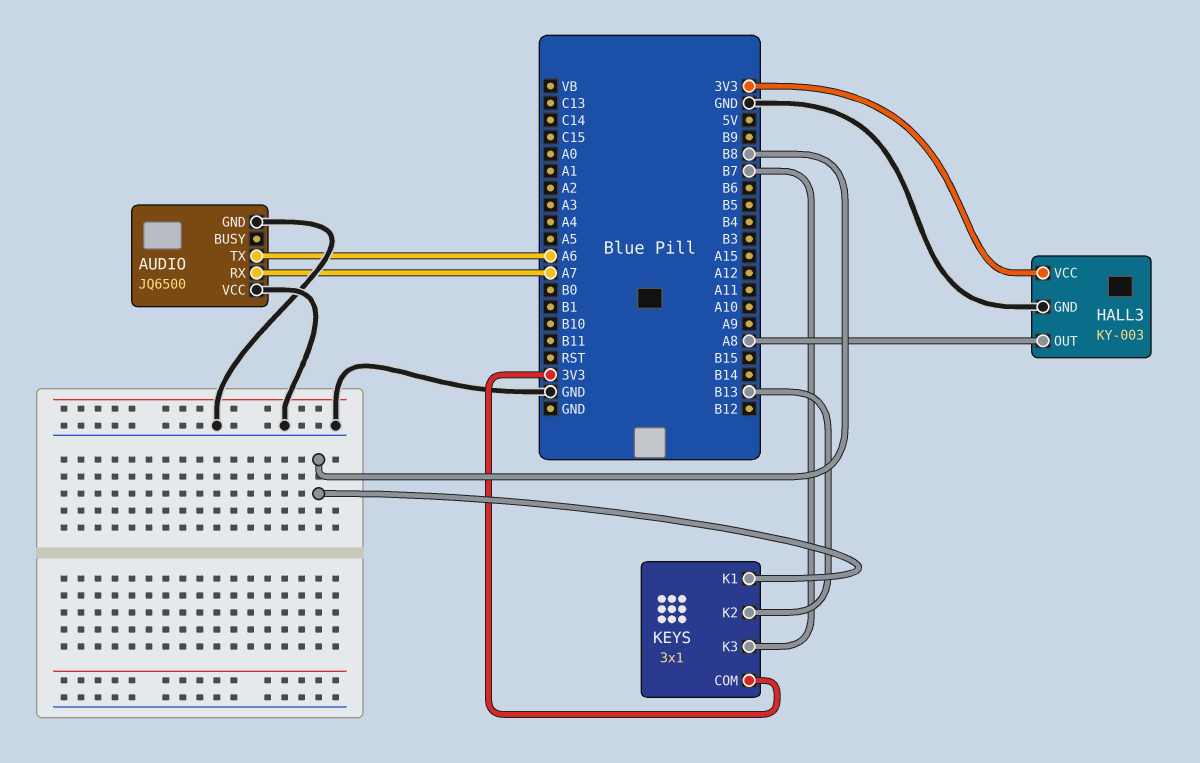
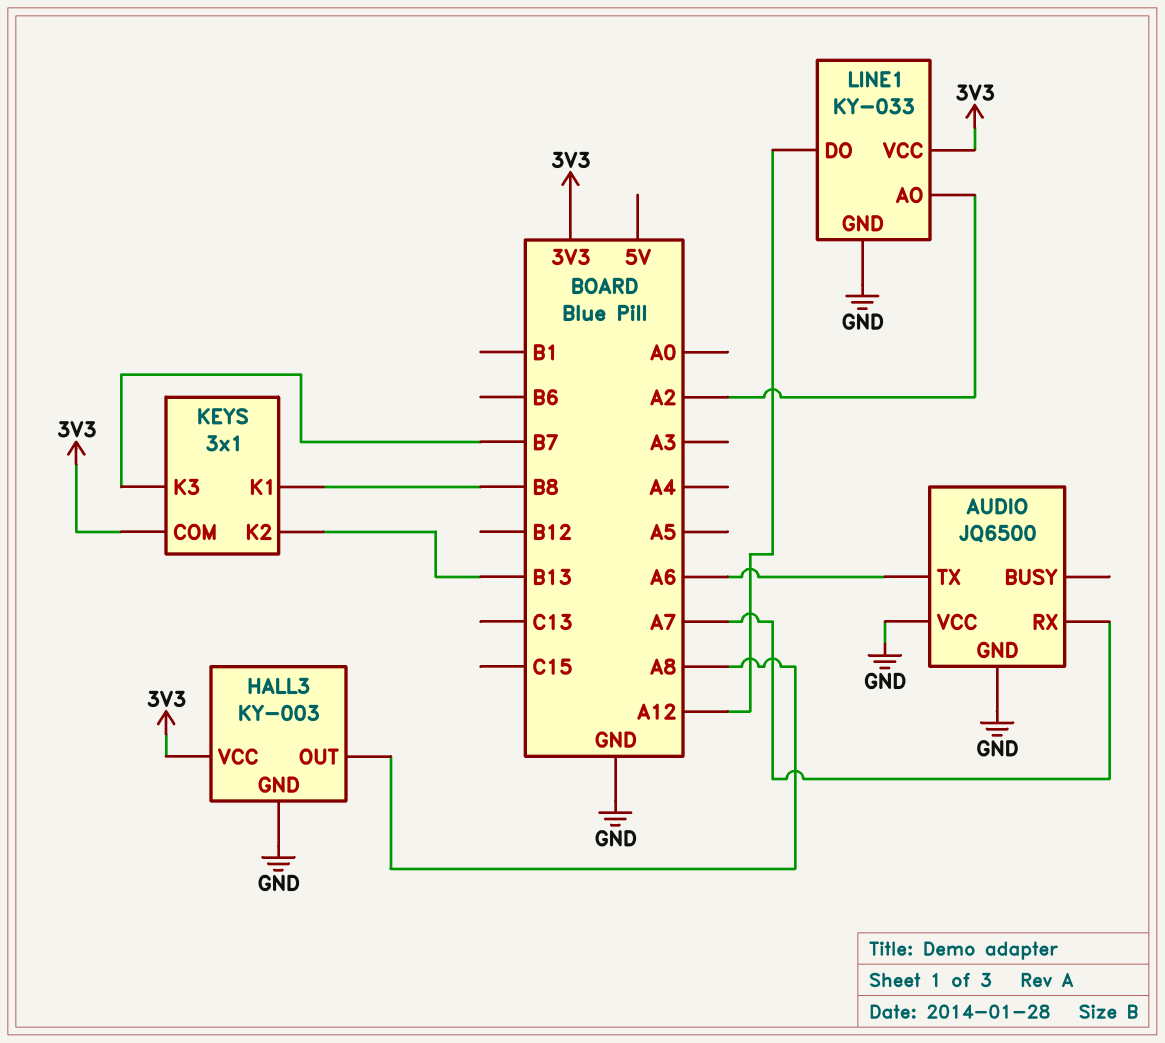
LINE1: none -> KY-033
LINE1 pin AO: none -> A2
LINE1 pin DO: none -> A12
LINE1 pin GND: none -> GND
LINE1 pin VCC: none -> 3V3

